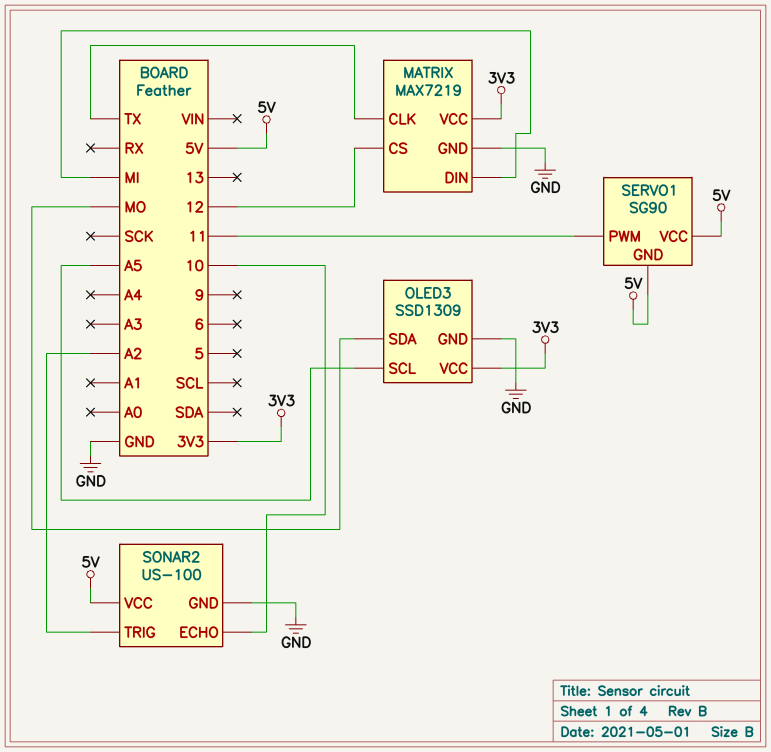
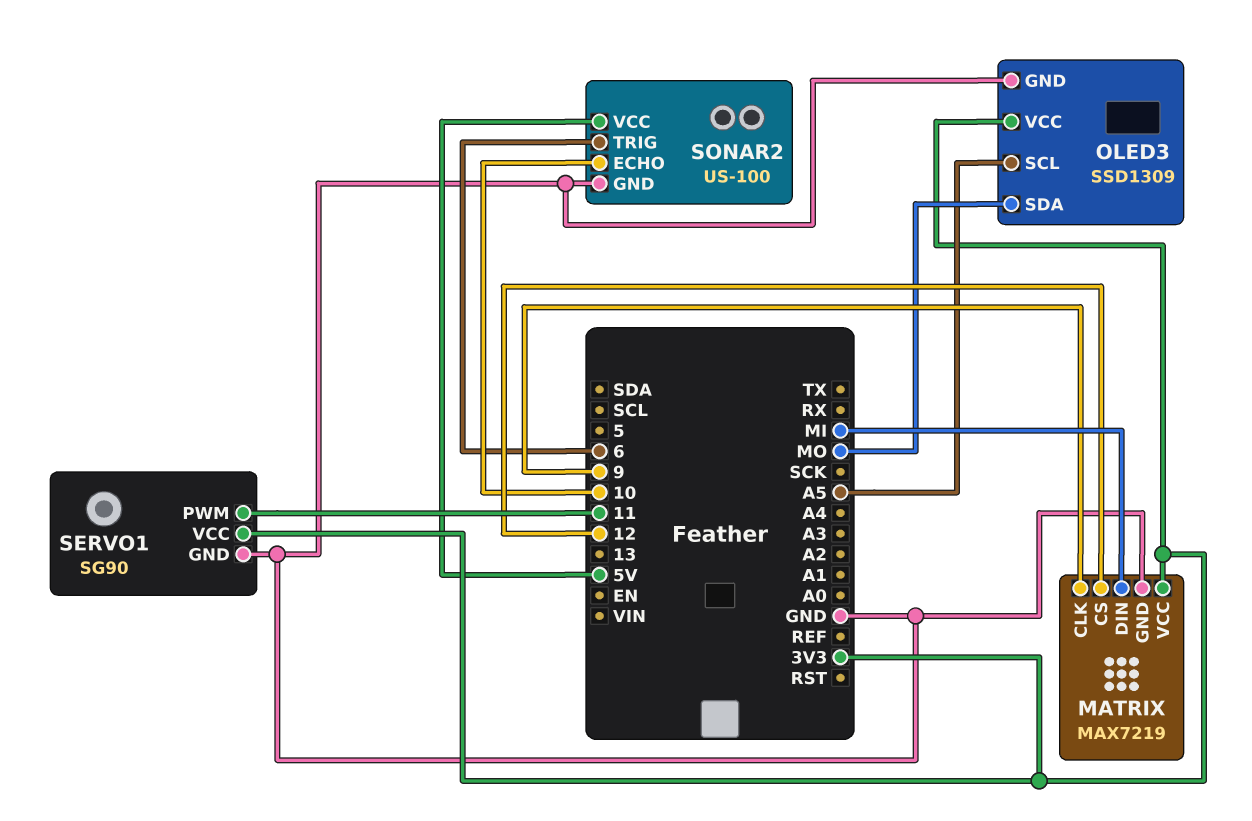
MATRIX pin CLK: TX -> 9
SERVO1 pin GND: 5V -> GND
SERVO1 pin VCC: 5V -> 3V3
SONAR2 pin TRIG: A2 -> 6

